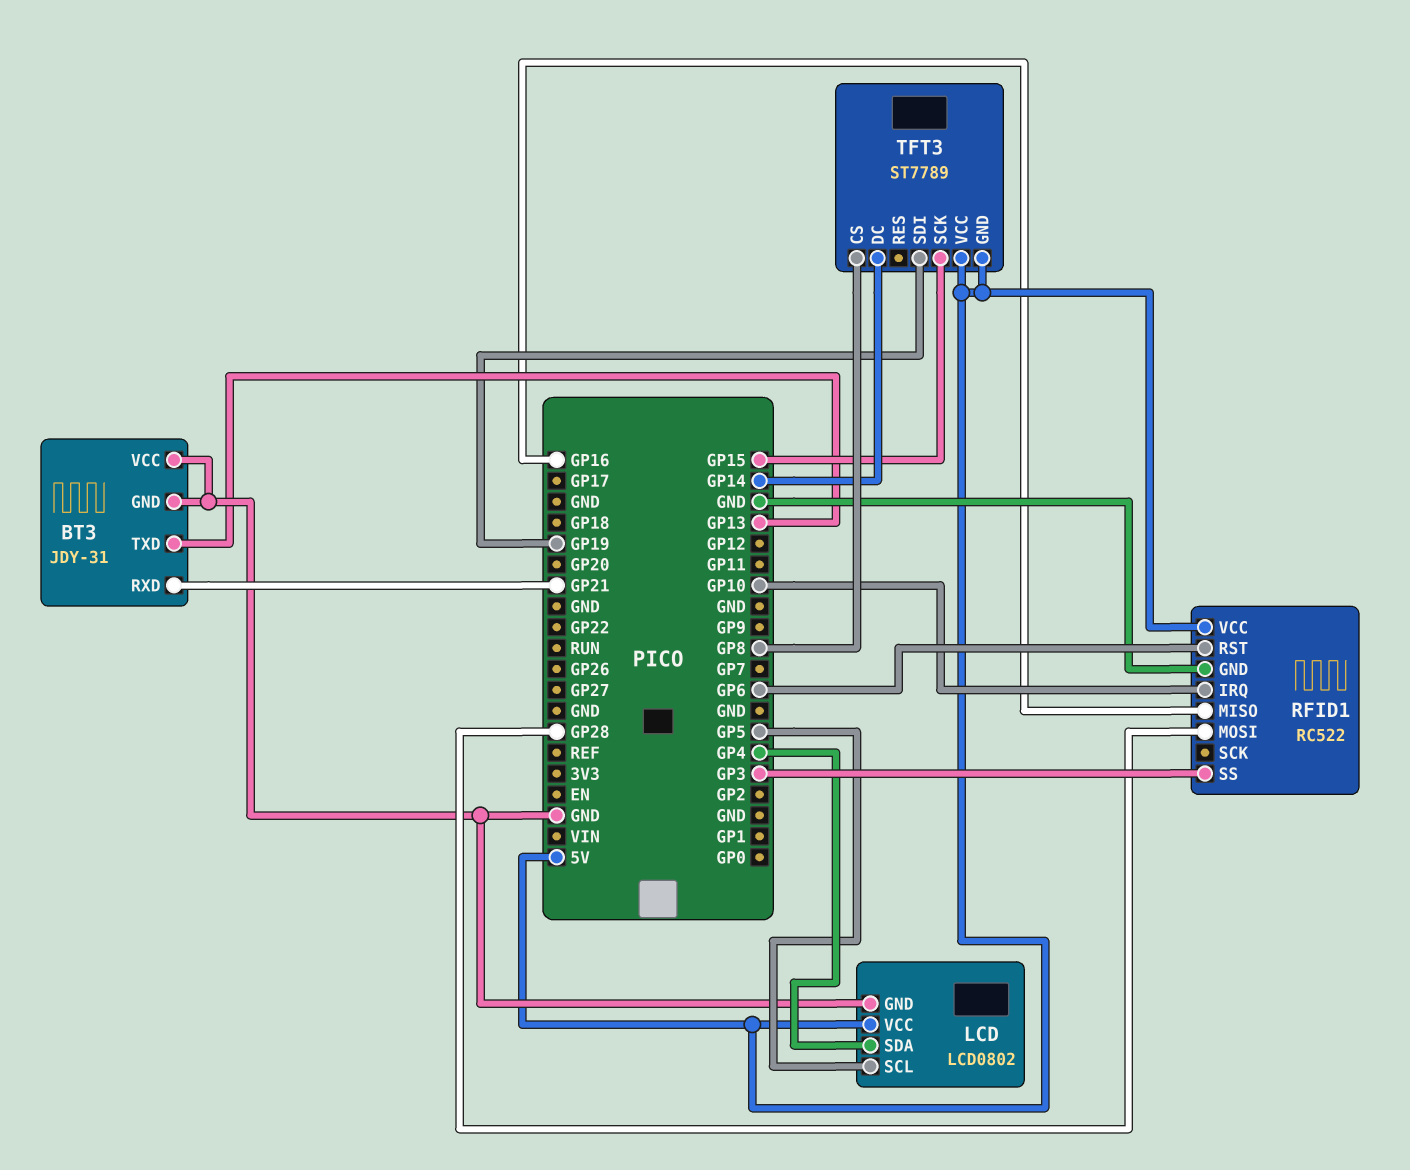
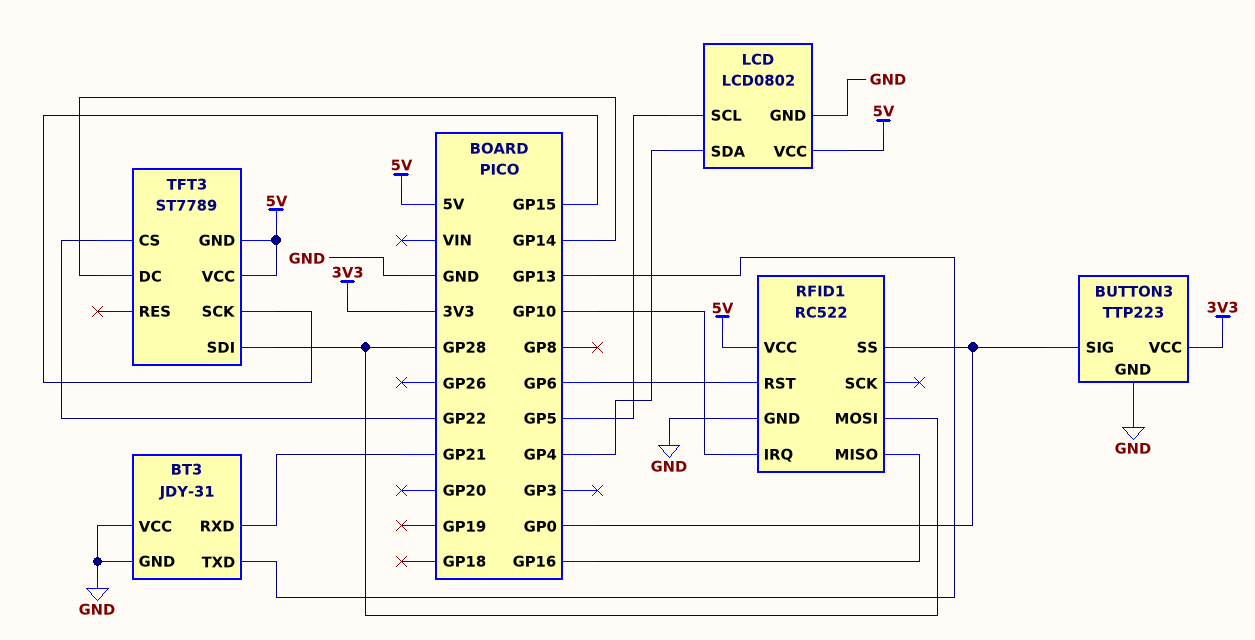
BUTTON3: none -> TTP223
BUTTON3 pin GND: none -> GND
BUTTON3 pin SIG: none -> GP0
BUTTON3 pin VCC: none -> 3V3
RFID1 pin SS: GP3 -> GP0
TFT3 pin CS: GP8 -> GP22
TFT3 pin SDI: GP19 -> GP28

